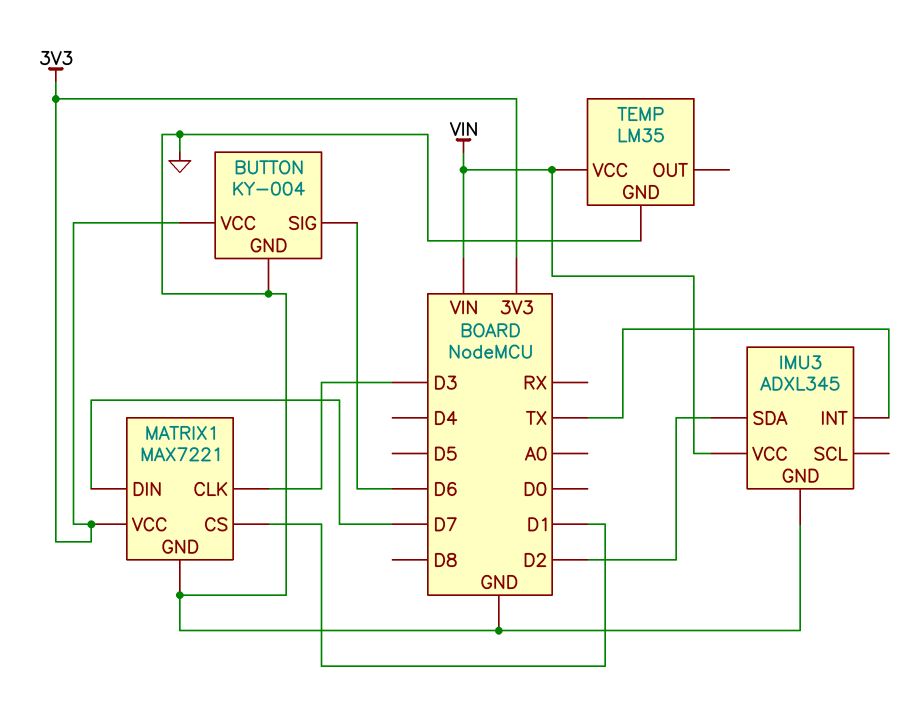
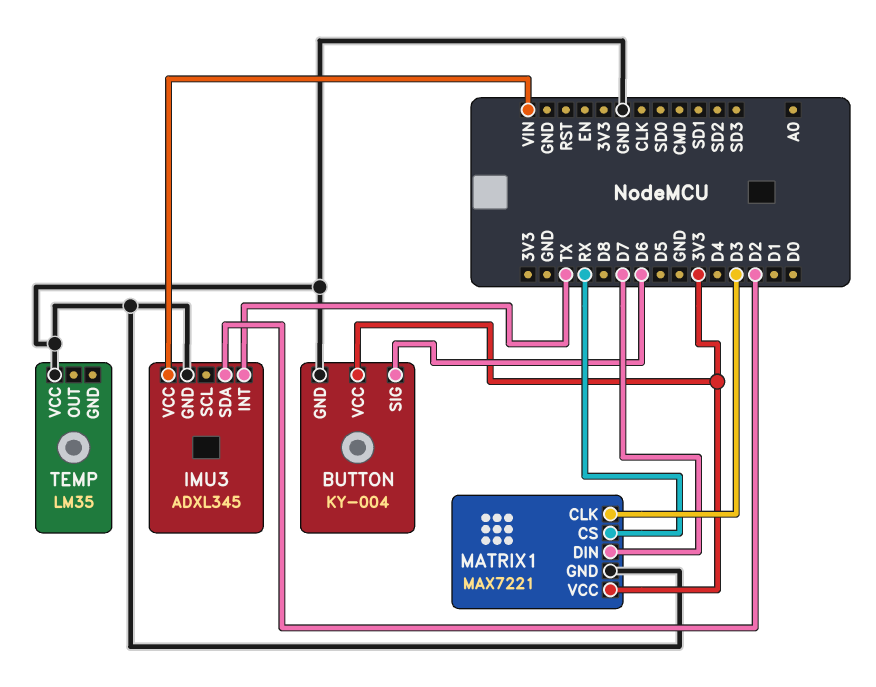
MATRIX1 pin CS: D1 -> RX
TEMP pin GND: GND -> none
TEMP pin VCC: VIN -> GND

